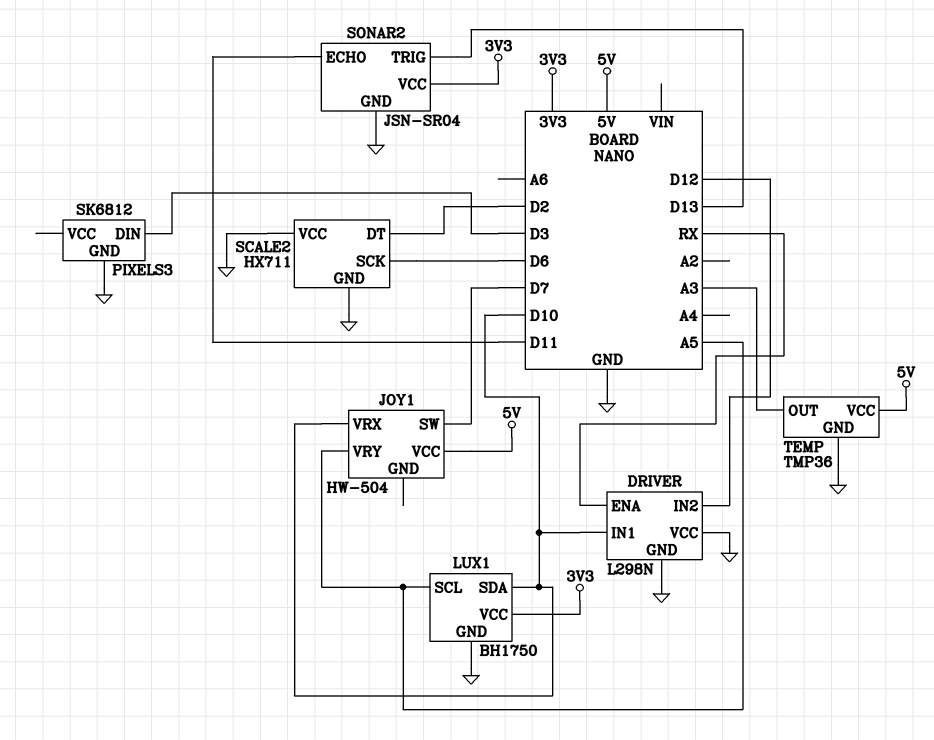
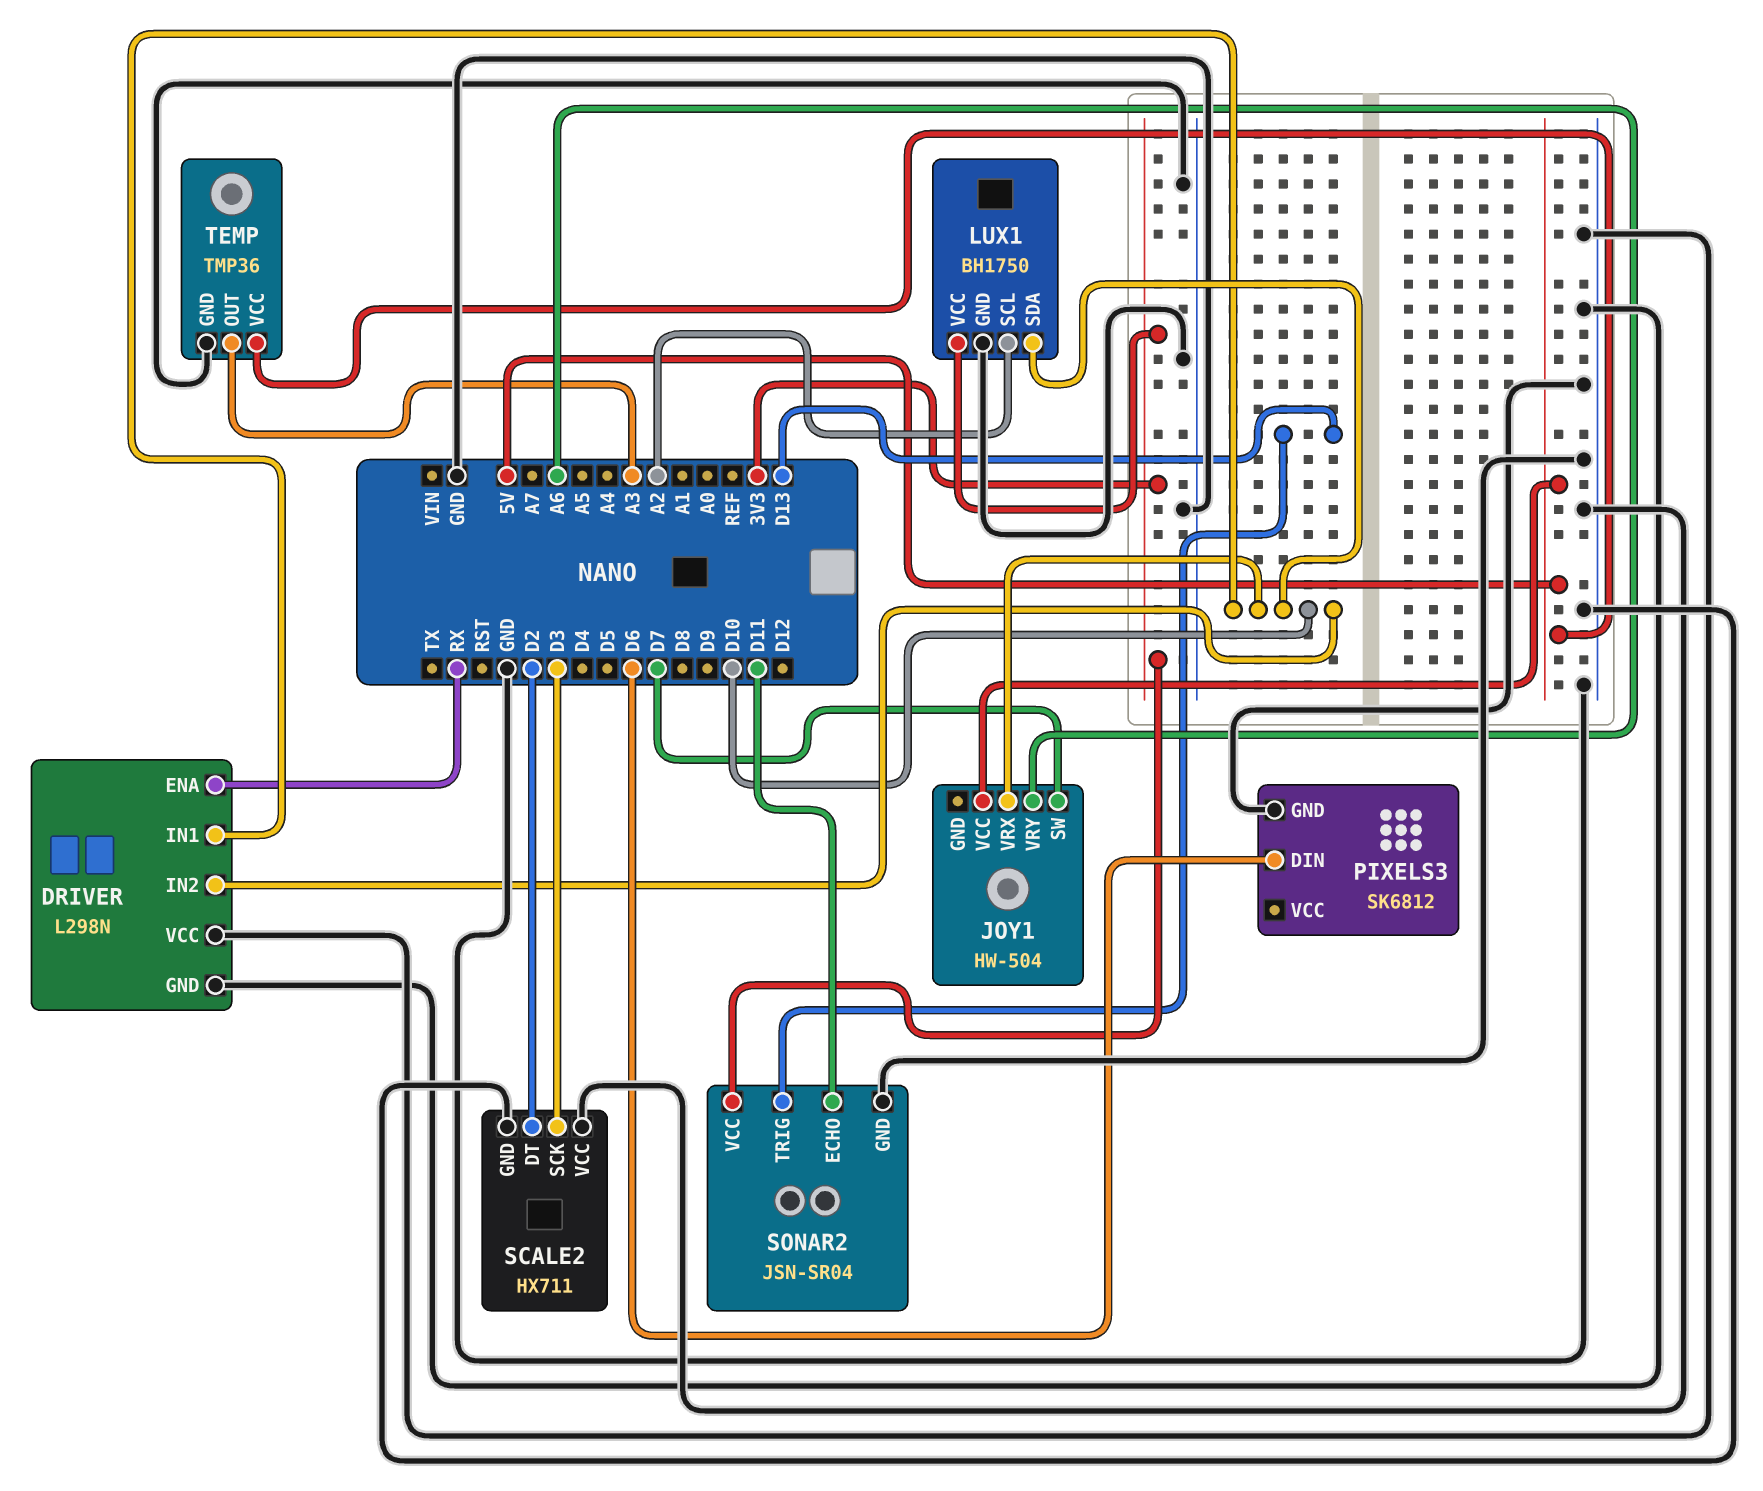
DRIVER pin IN2: D12 -> D10
JOY1 pin VRY: A5 -> A6
LUX1 pin SCL: A5 -> A2
PIXELS3 pin DIN: D3 -> D6
SCALE2 pin SCK: D6 -> D3

